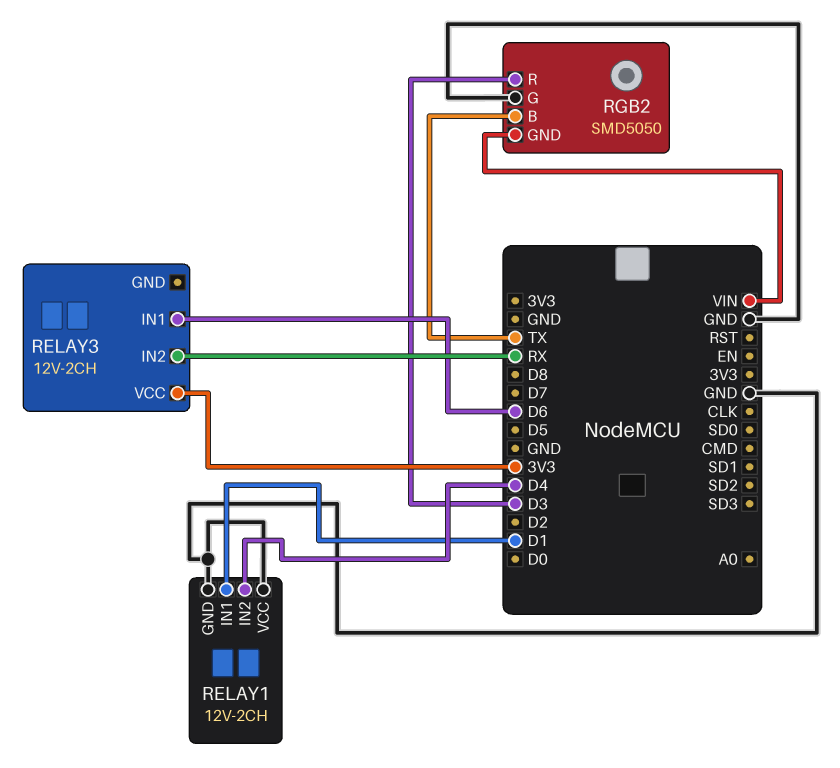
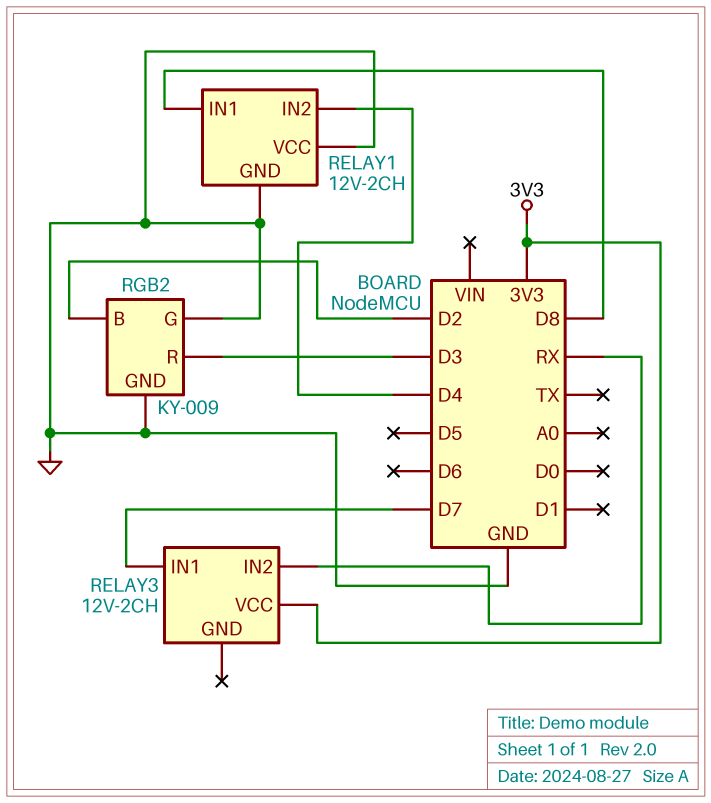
RELAY1 pin IN1: D1 -> D8
RELAY3 pin IN1: D6 -> D7
RGB2: SMD5050 -> KY-009
RGB2 pin B: TX -> D2
RGB2 pin GND: VIN -> GND

